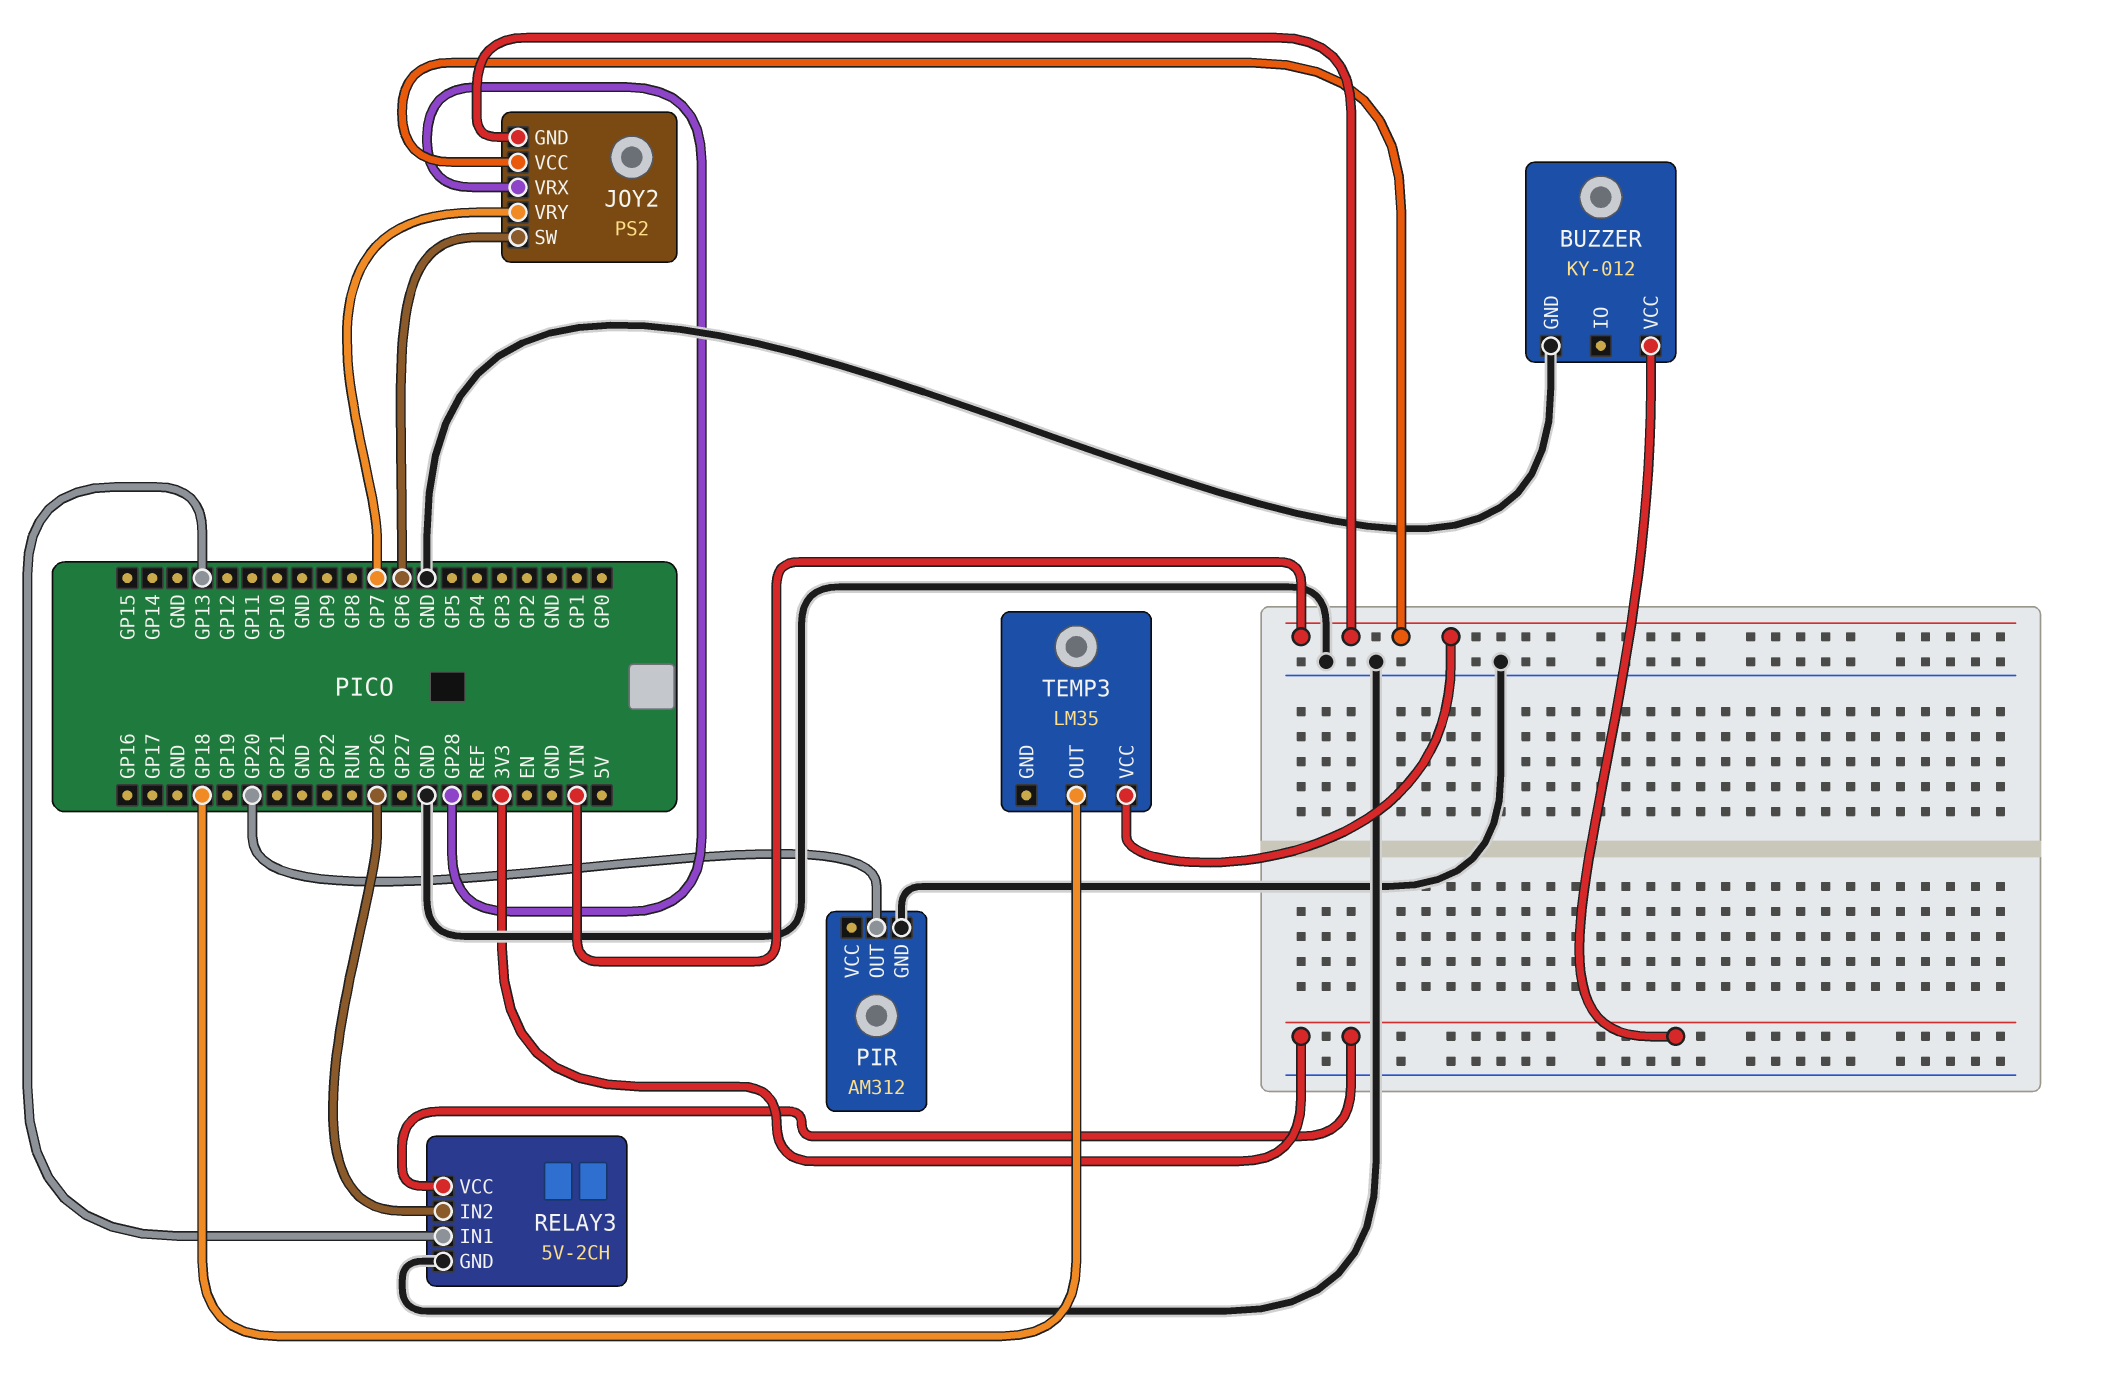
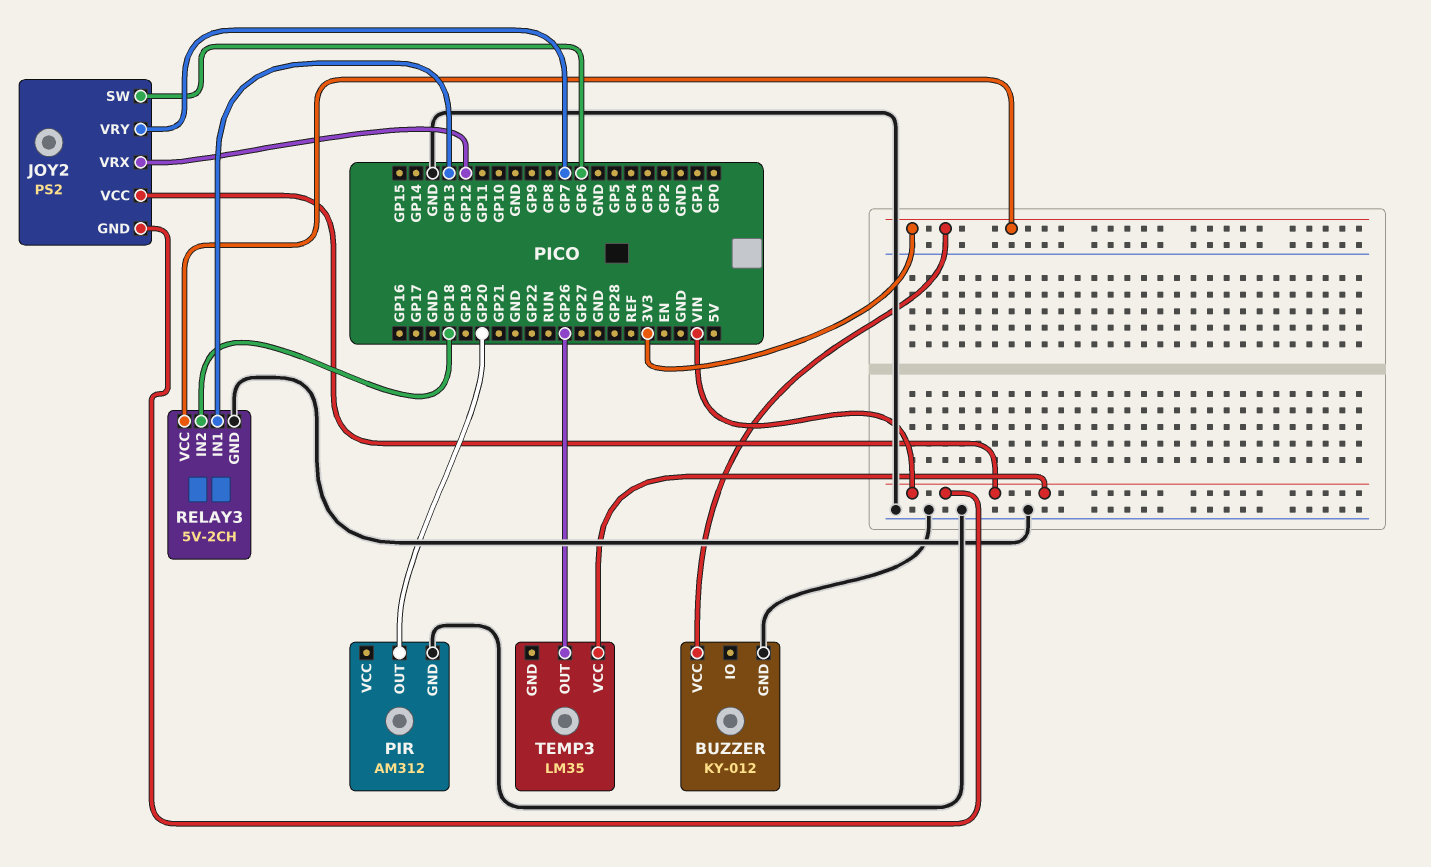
JOY2 pin VRX: GP28 -> GP12
RELAY3 pin IN2: GP26 -> GP18
TEMP3 pin OUT: GP18 -> GP26

